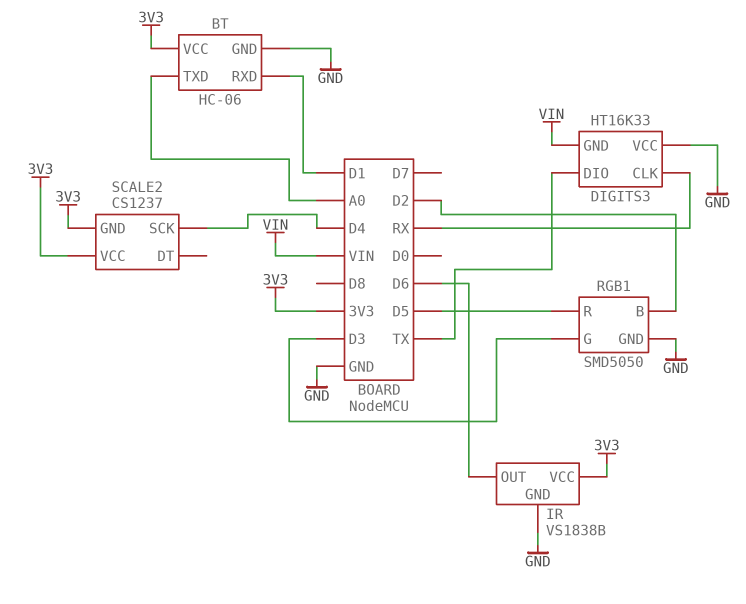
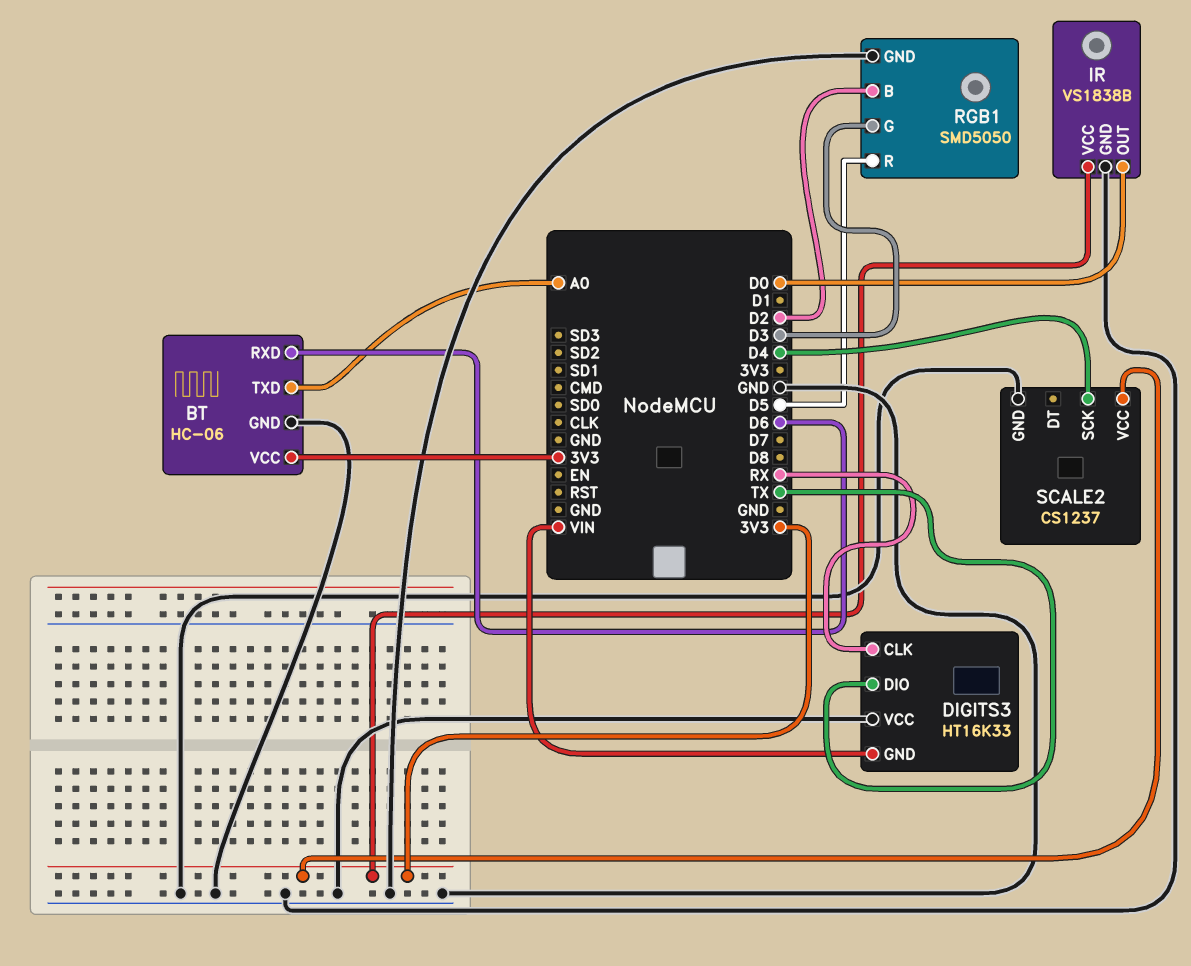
BT pin RXD: D1 -> D6
IR pin OUT: D6 -> D0
SCALE2 pin GND: 3V3 -> GND

